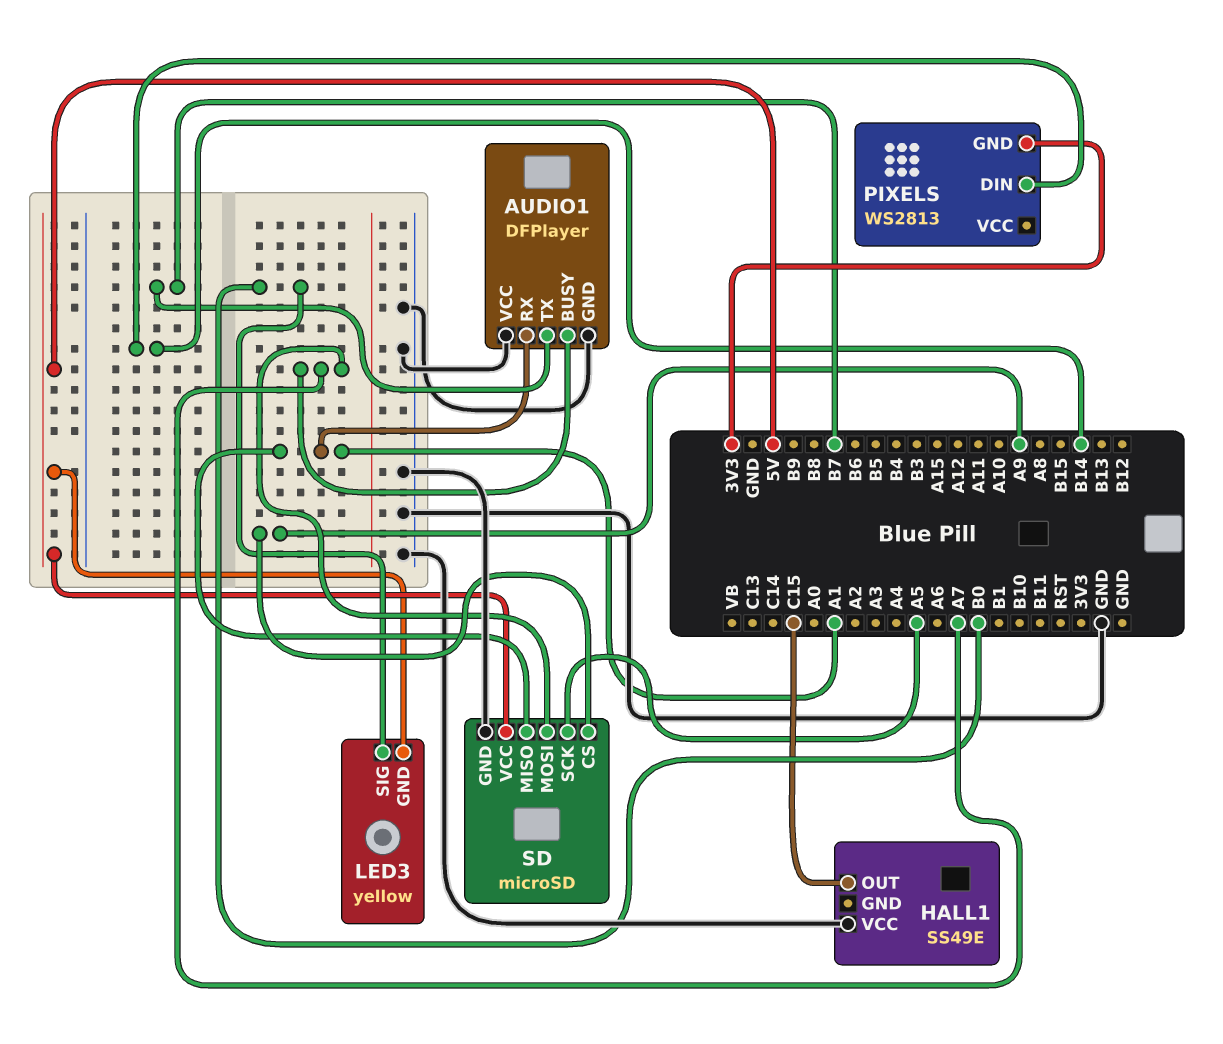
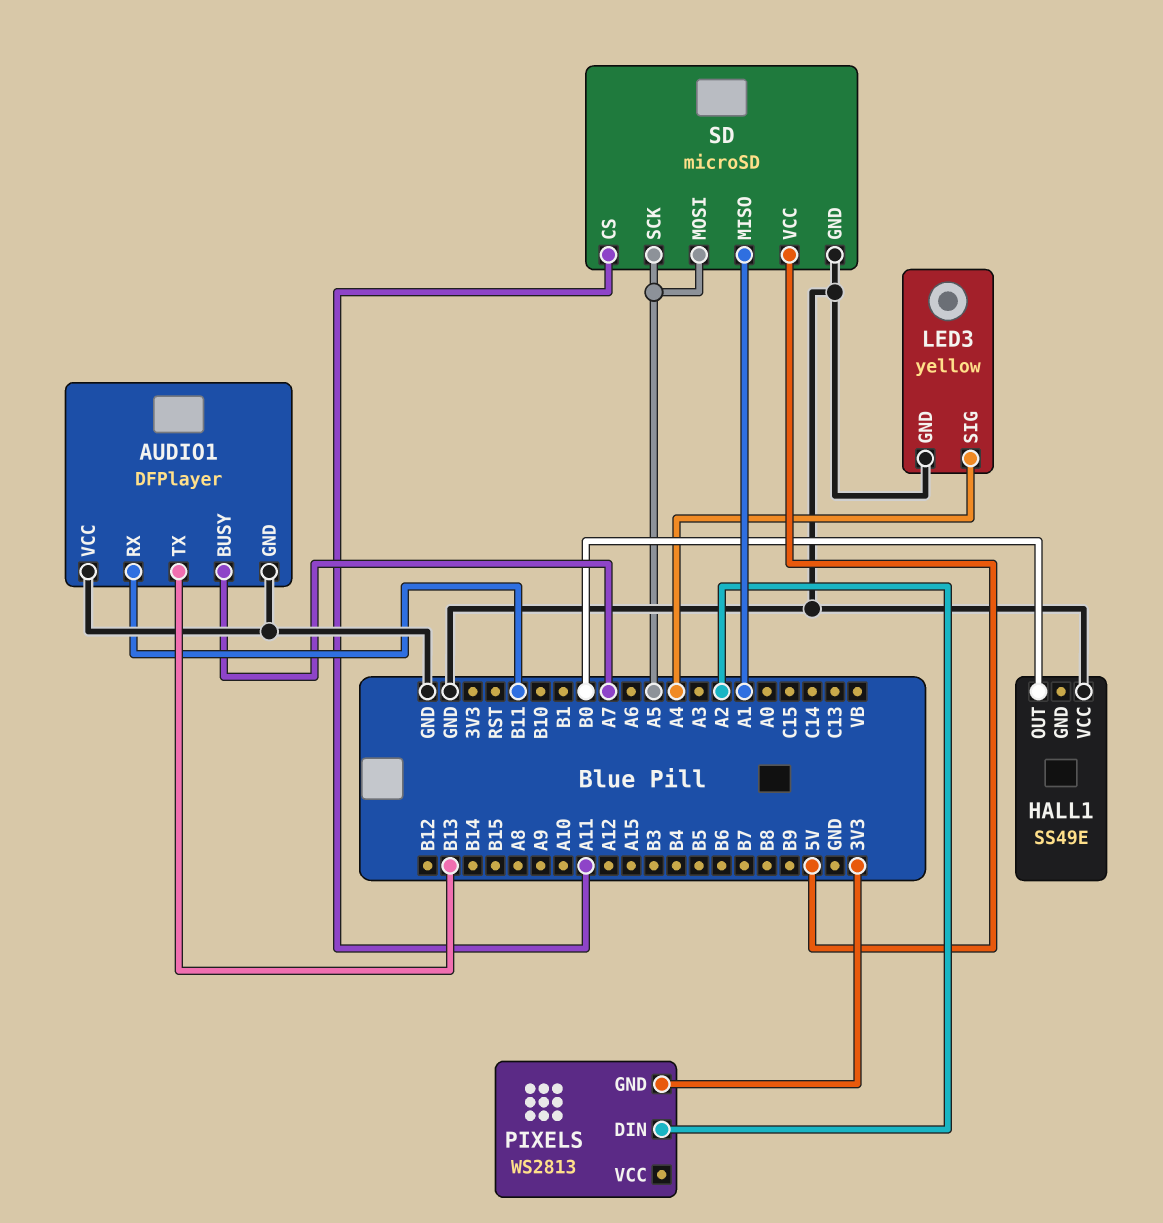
AUDIO1 pin RX: A1 -> B11
AUDIO1 pin TX: B7 -> B13
HALL1 pin OUT: C15 -> B0
LED3 pin GND: 5V -> GND
LED3 pin SIG: B0 -> A4
PIXELS pin DIN: B14 -> A2
SD pin CS: A9 -> A11
SD pin MOSI: A7 -> A5

